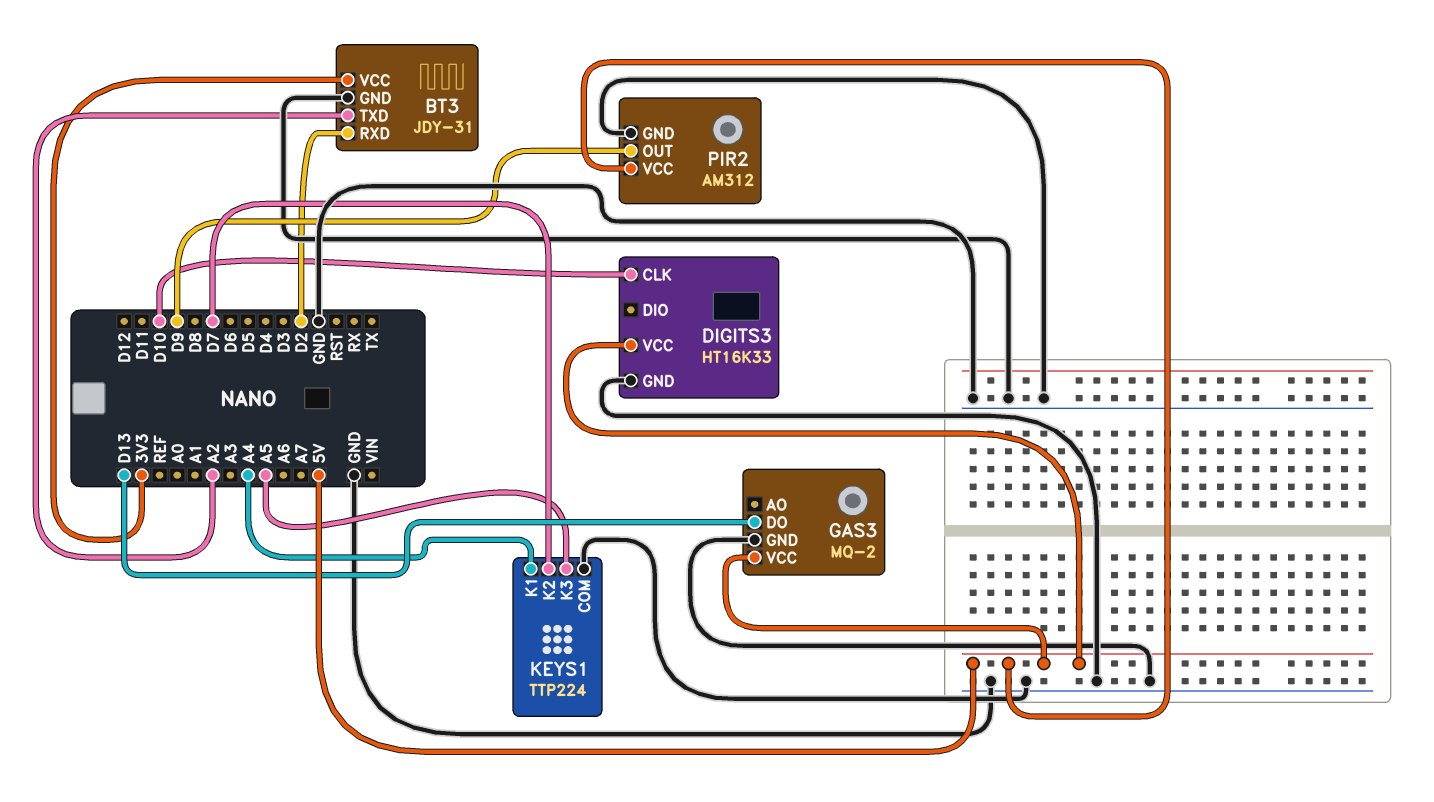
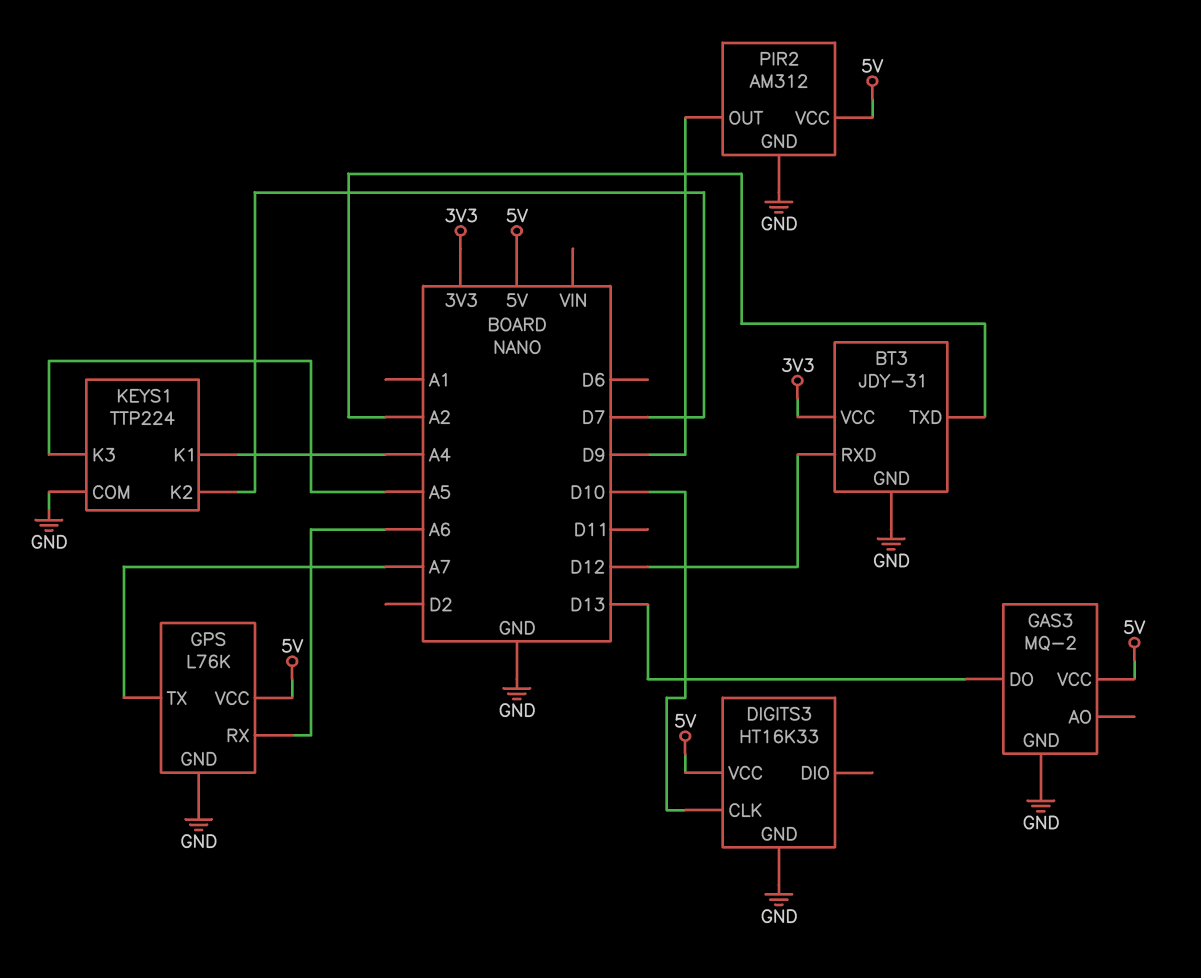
BT3 pin RXD: D2 -> D12
GPS: none -> L76K
GPS pin GND: none -> GND
GPS pin RX: none -> A6
GPS pin TX: none -> A7
GPS pin VCC: none -> 5V

